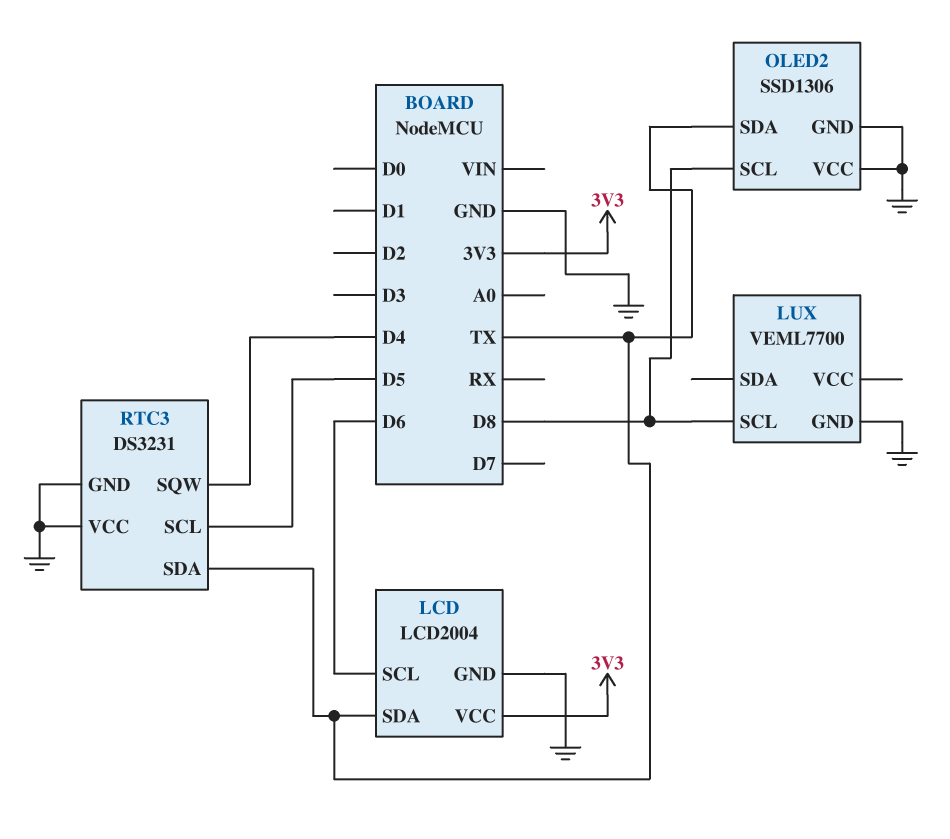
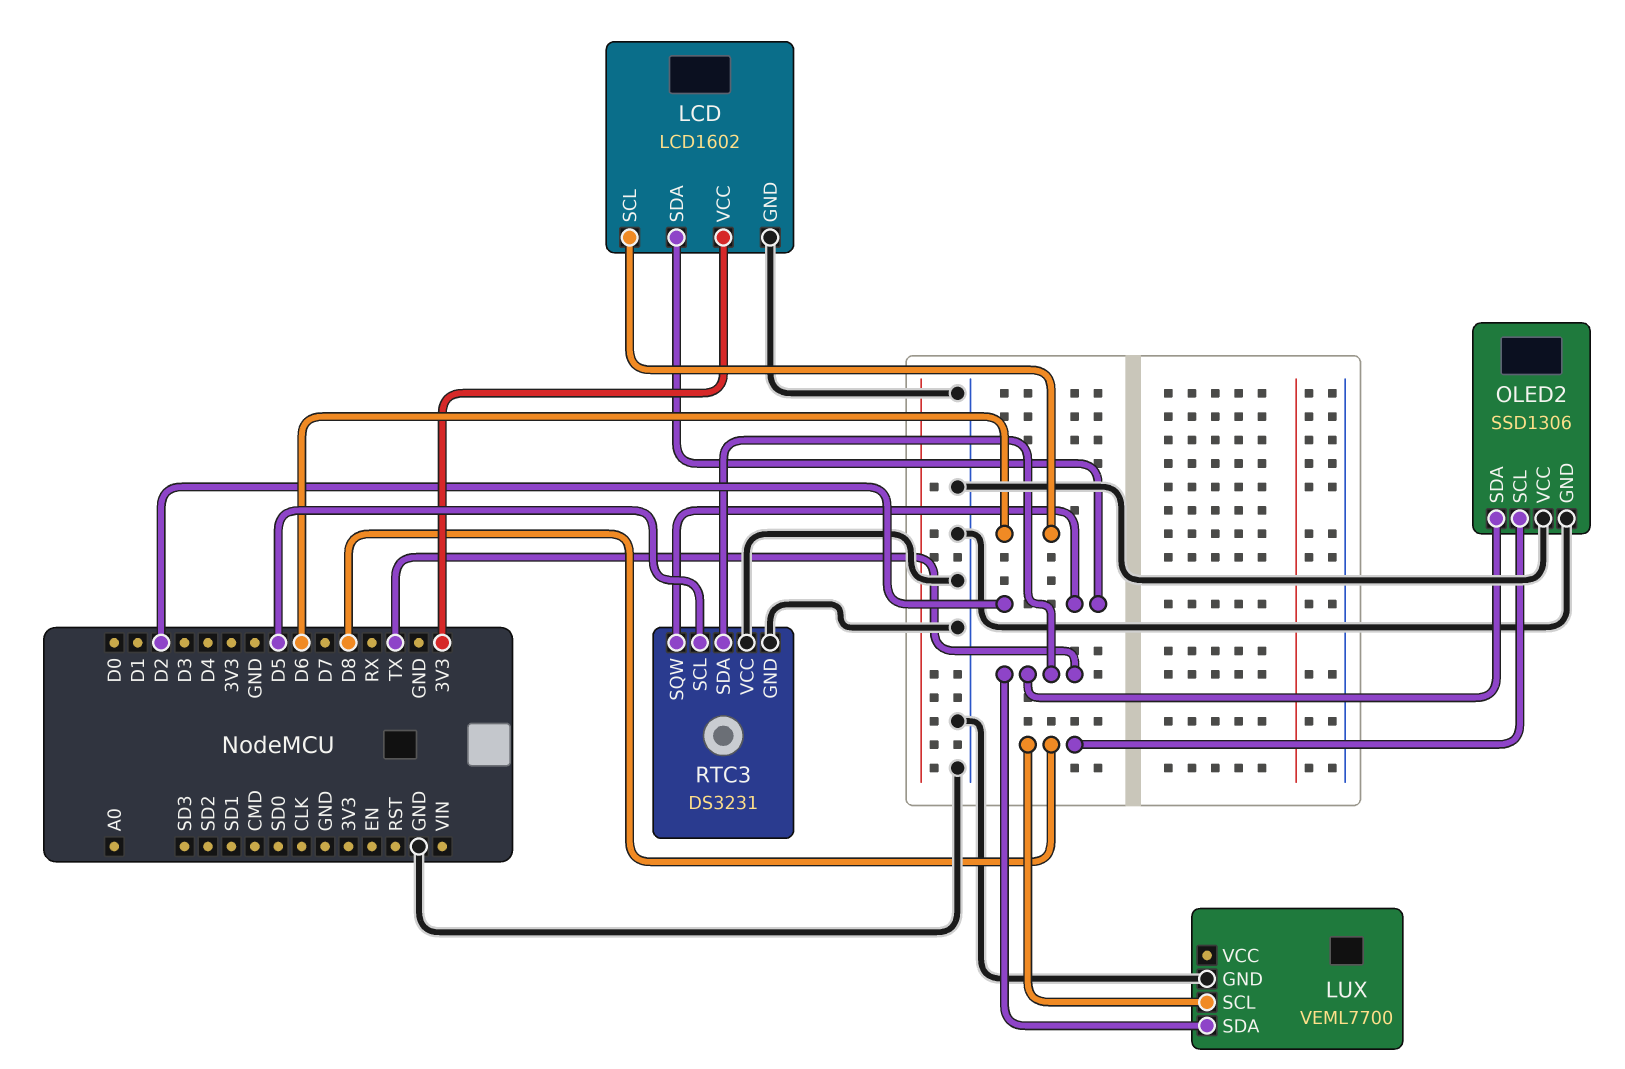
LCD: LCD2004 -> LCD1602
LCD pin SDA: TX -> D2
LUX pin SDA: none -> TX
RTC3 pin SQW: D4 -> D2

